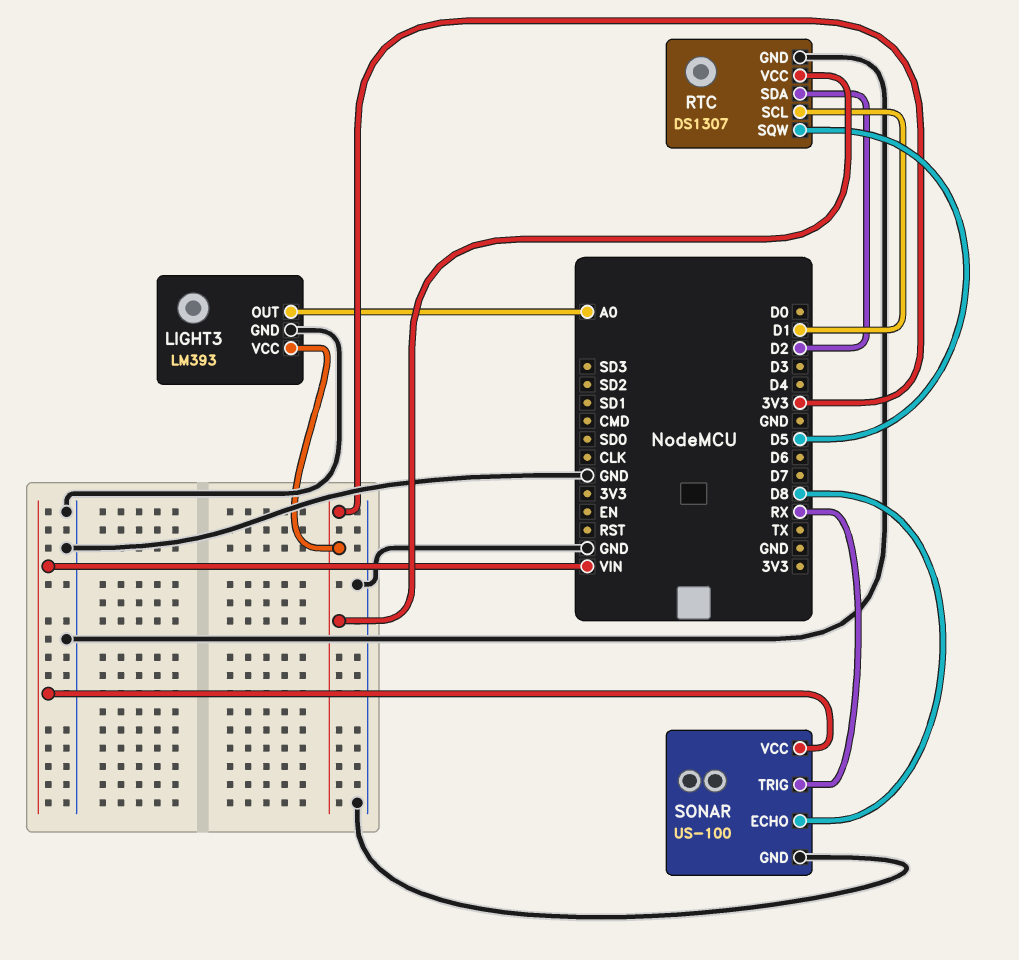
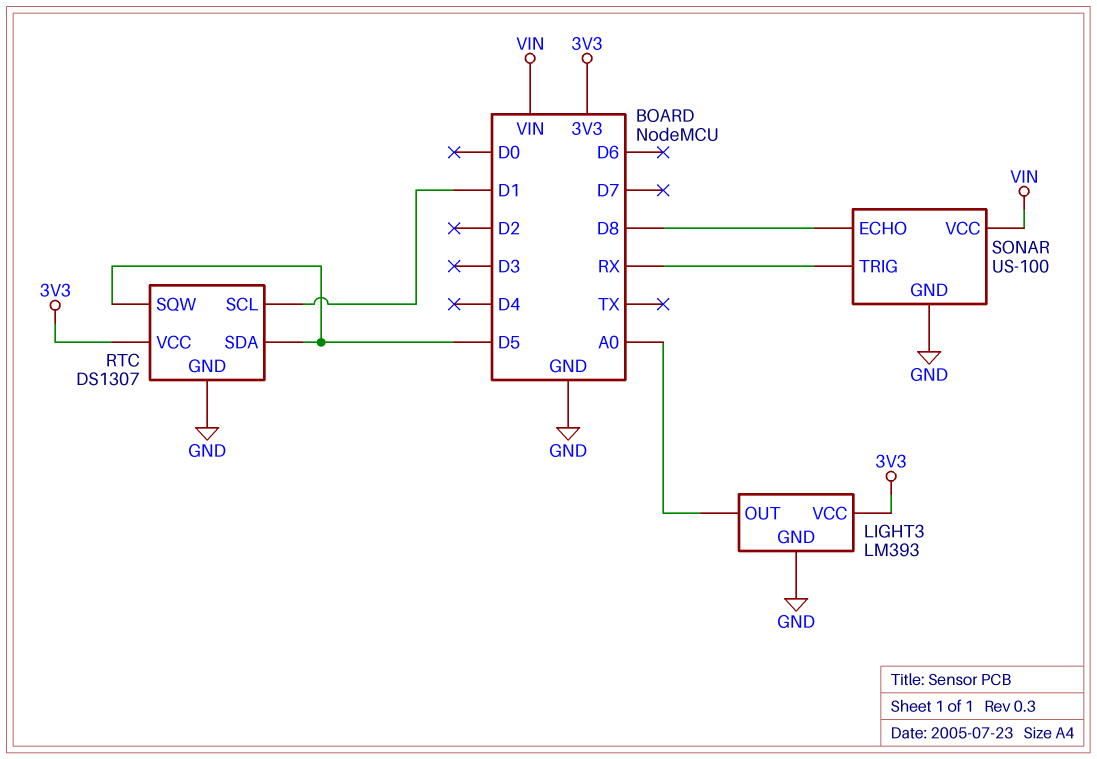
RTC pin SDA: D2 -> D5

